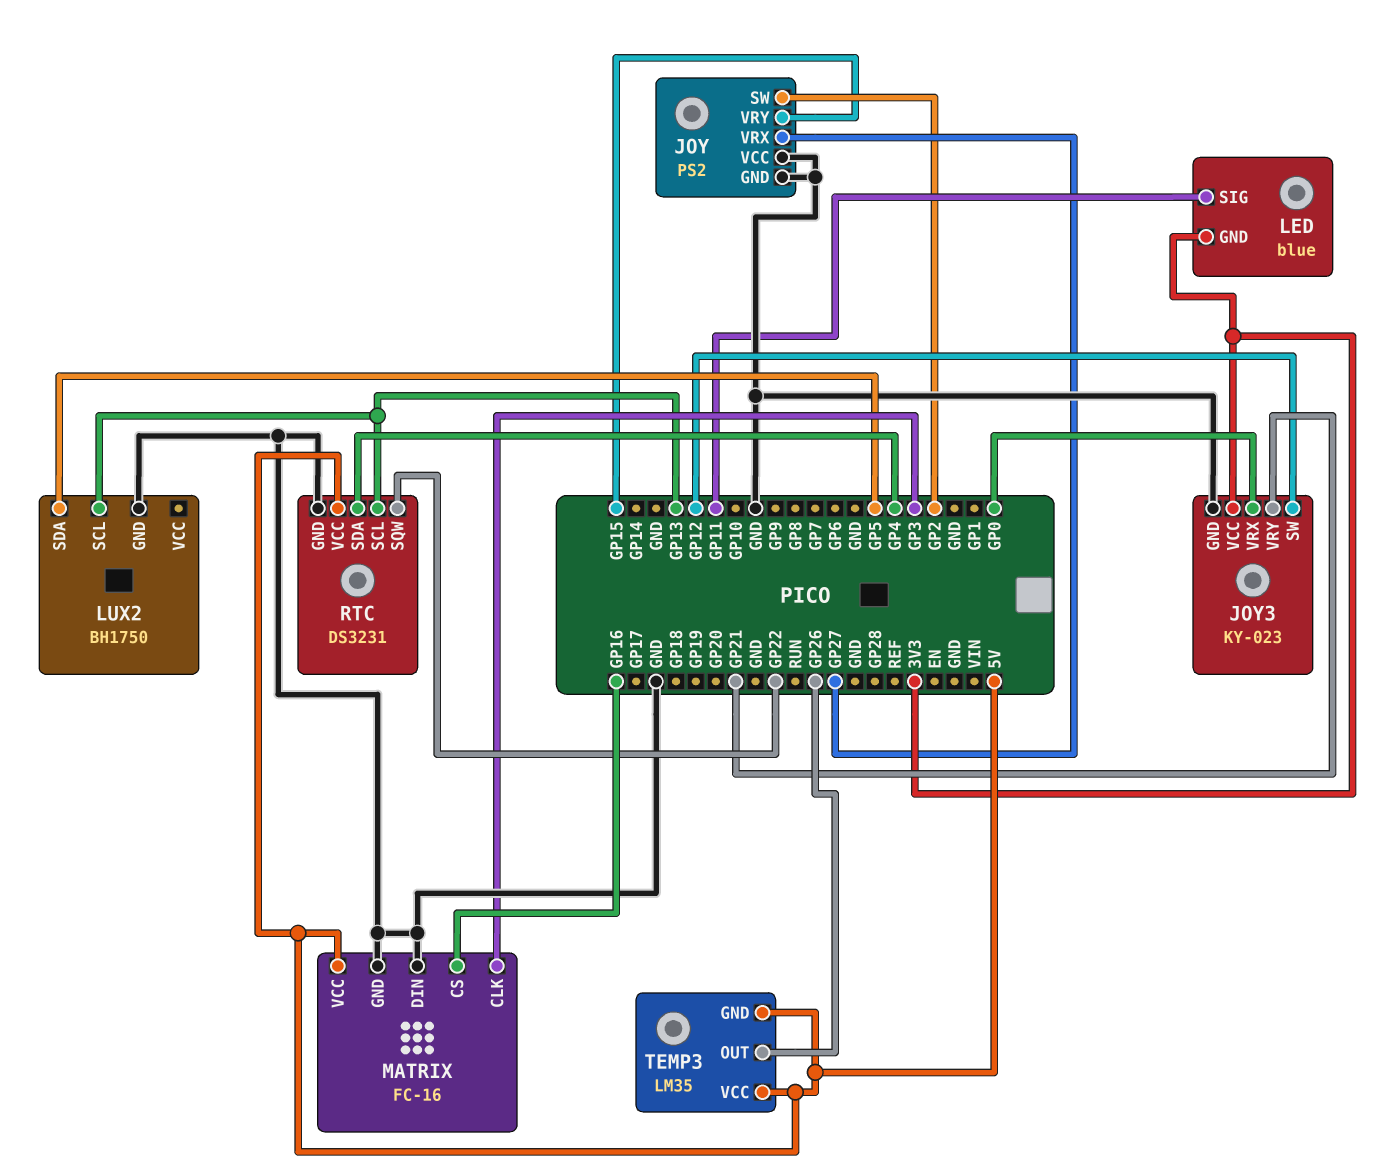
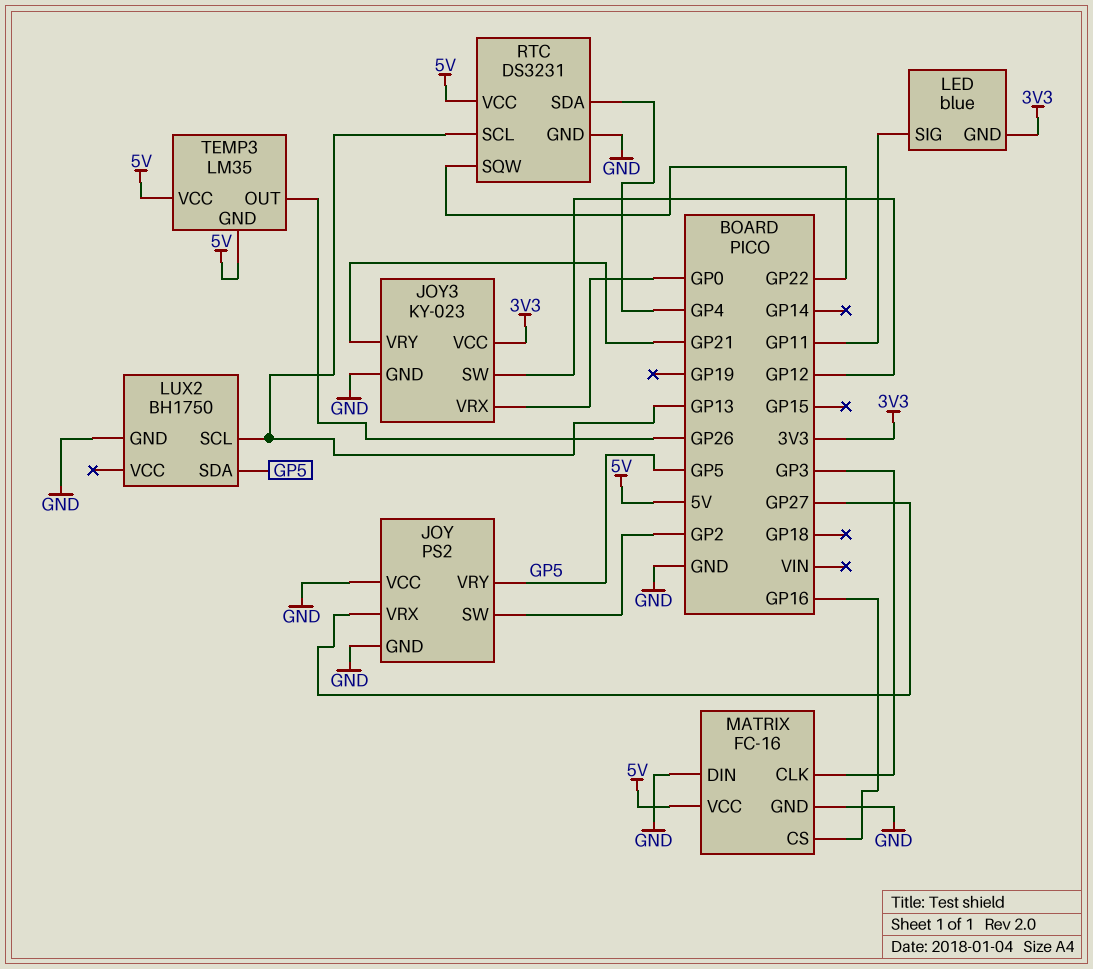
JOY pin VRY: GP15 -> GP5

